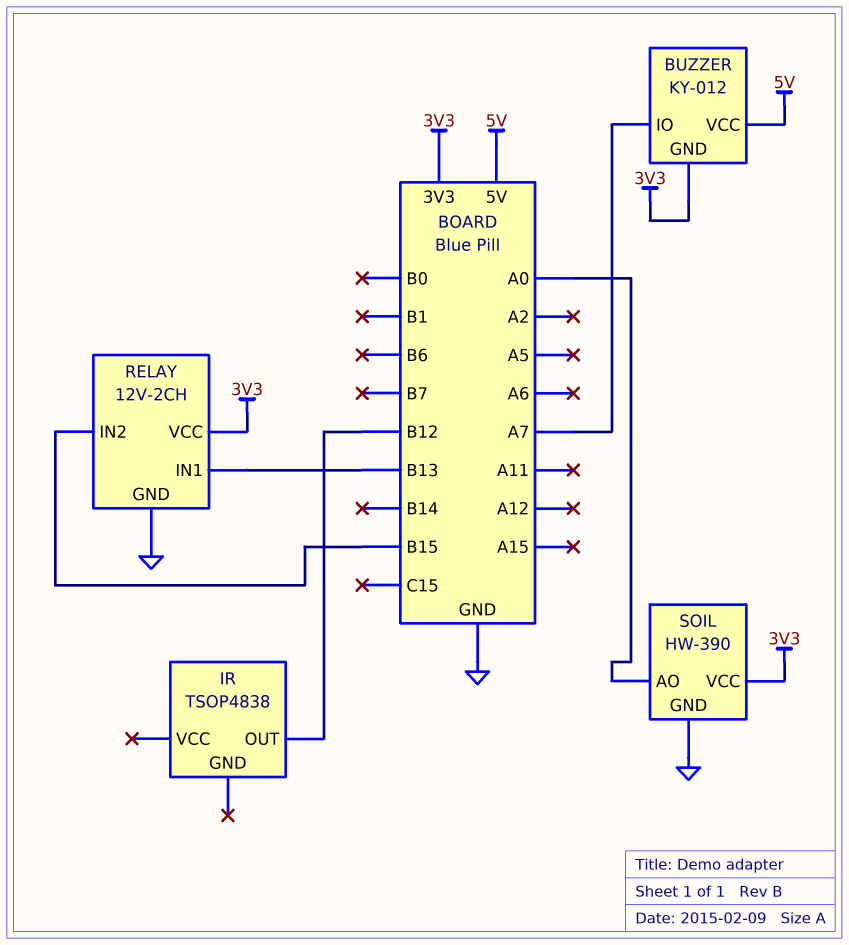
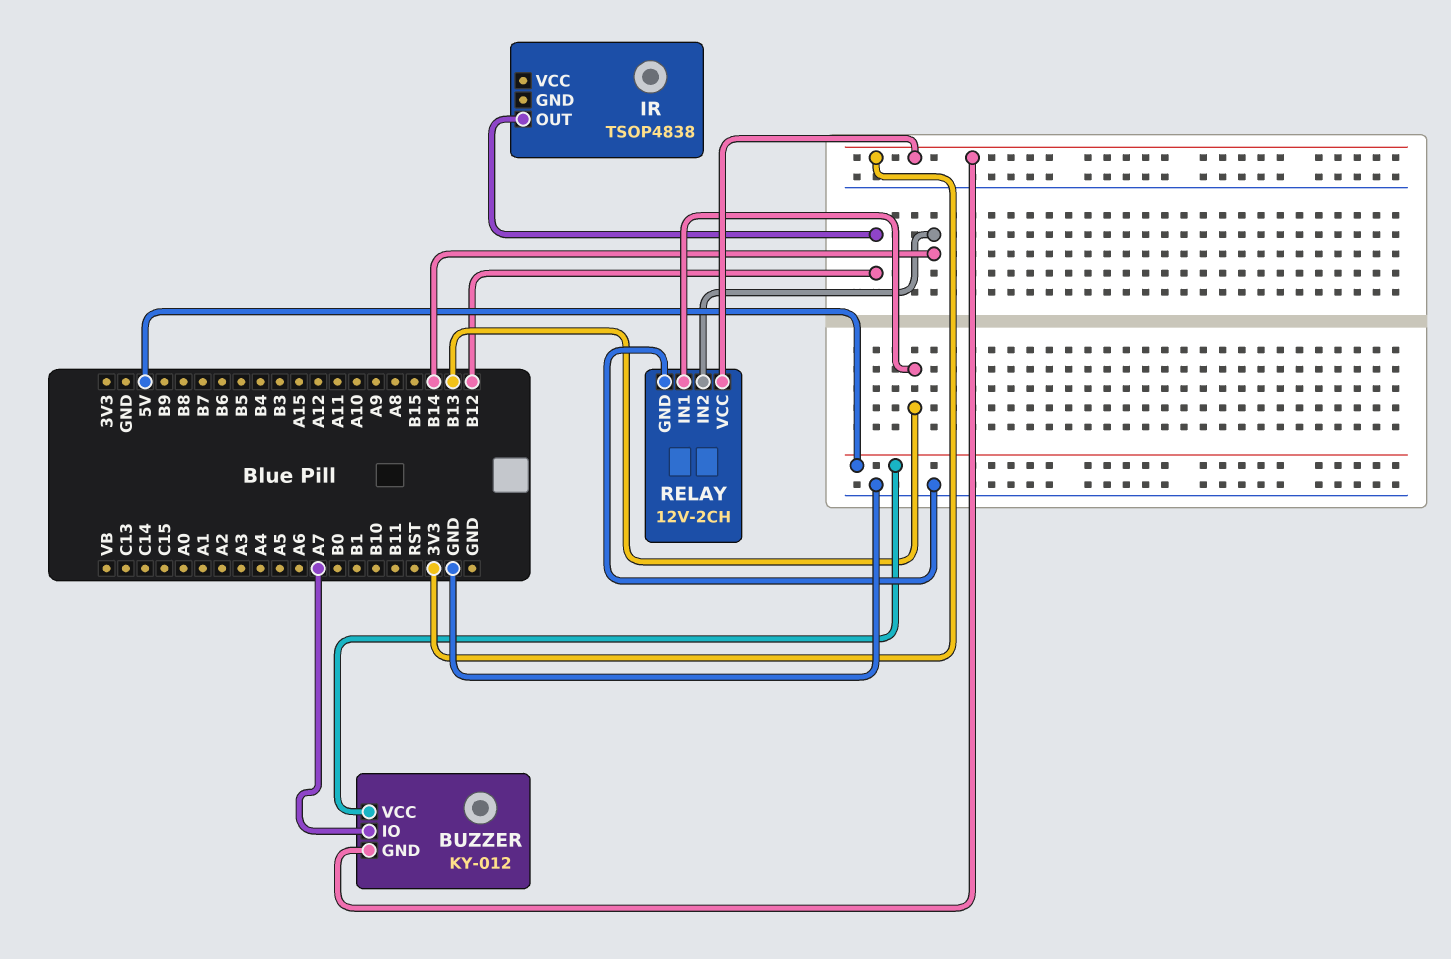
RELAY pin IN2: B15 -> B14
SOIL: HW-390 -> none
SOIL pin AO: A0 -> none
SOIL pin GND: GND -> none
SOIL pin VCC: 3V3 -> none

